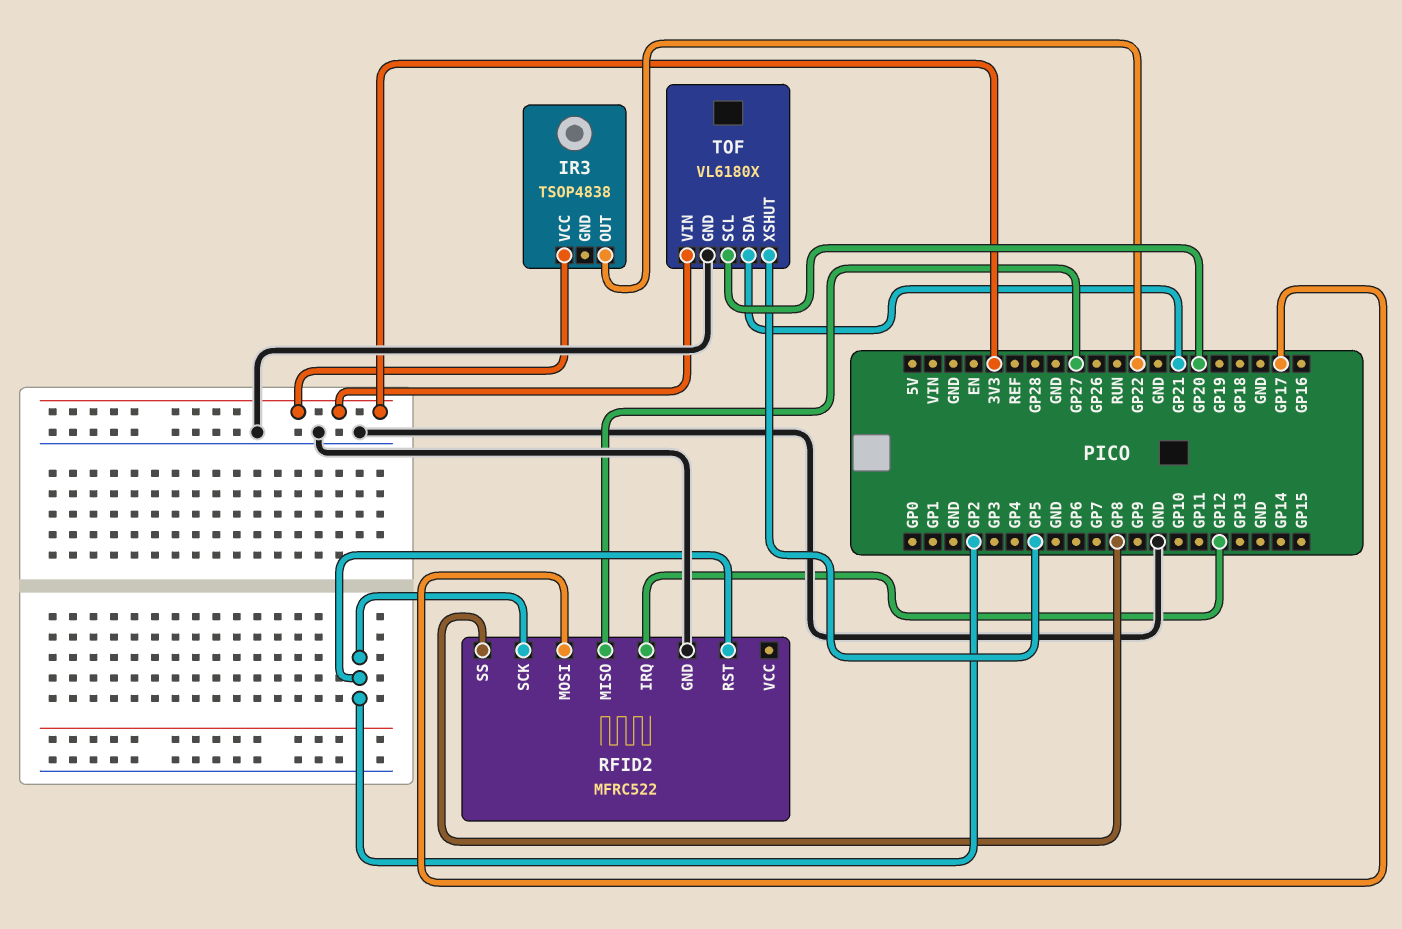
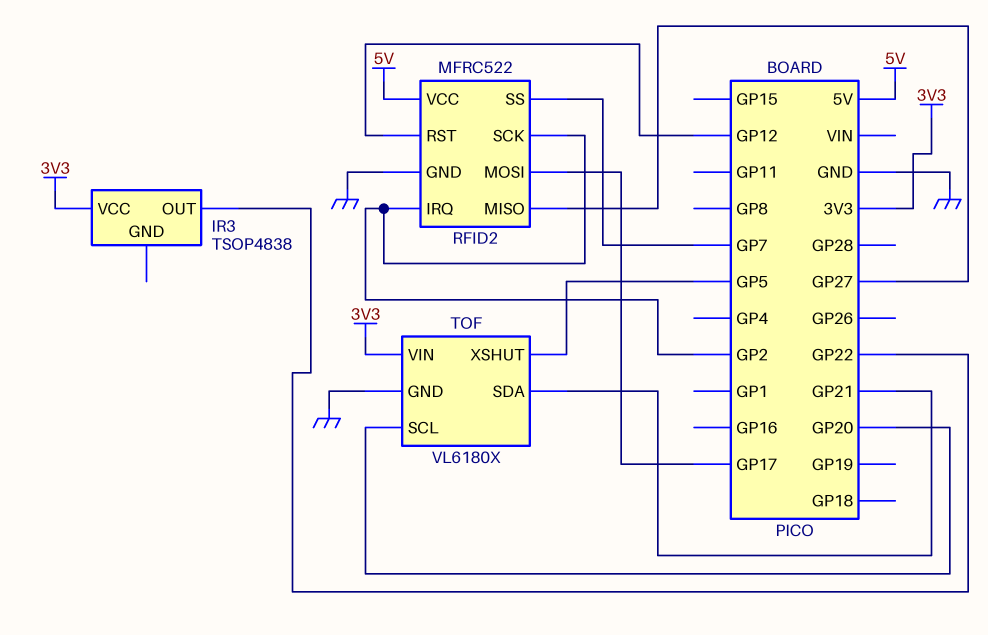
RFID2 pin IRQ: GP12 -> GP2
RFID2 pin RST: GP2 -> GP12
RFID2 pin SS: GP8 -> GP7
RFID2 pin VCC: none -> 5V

